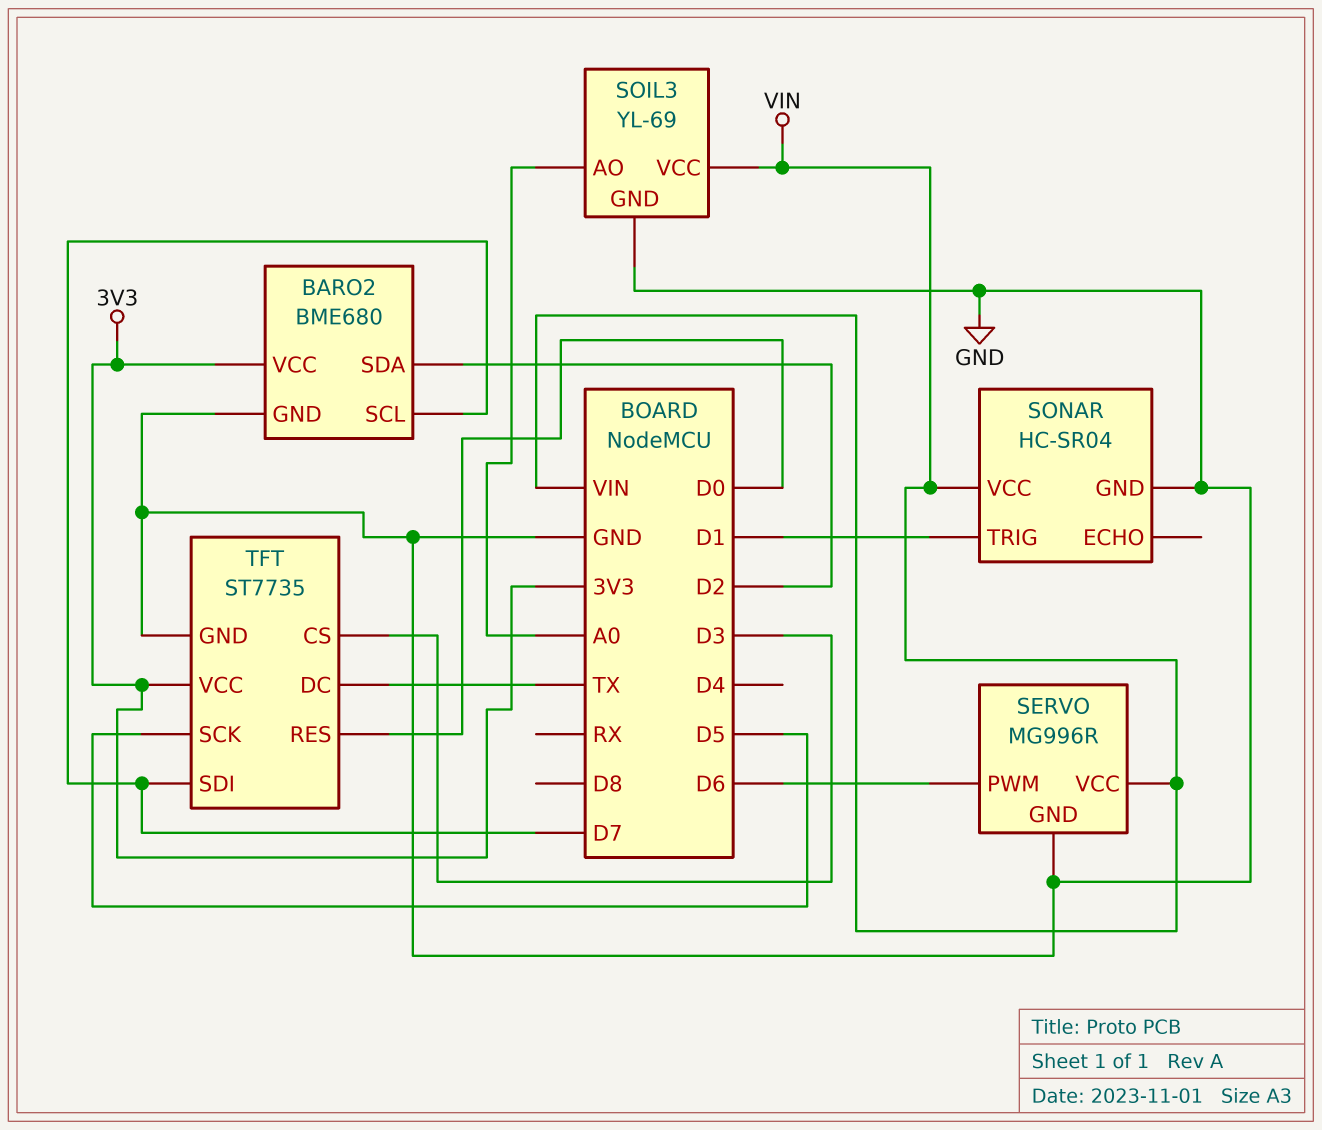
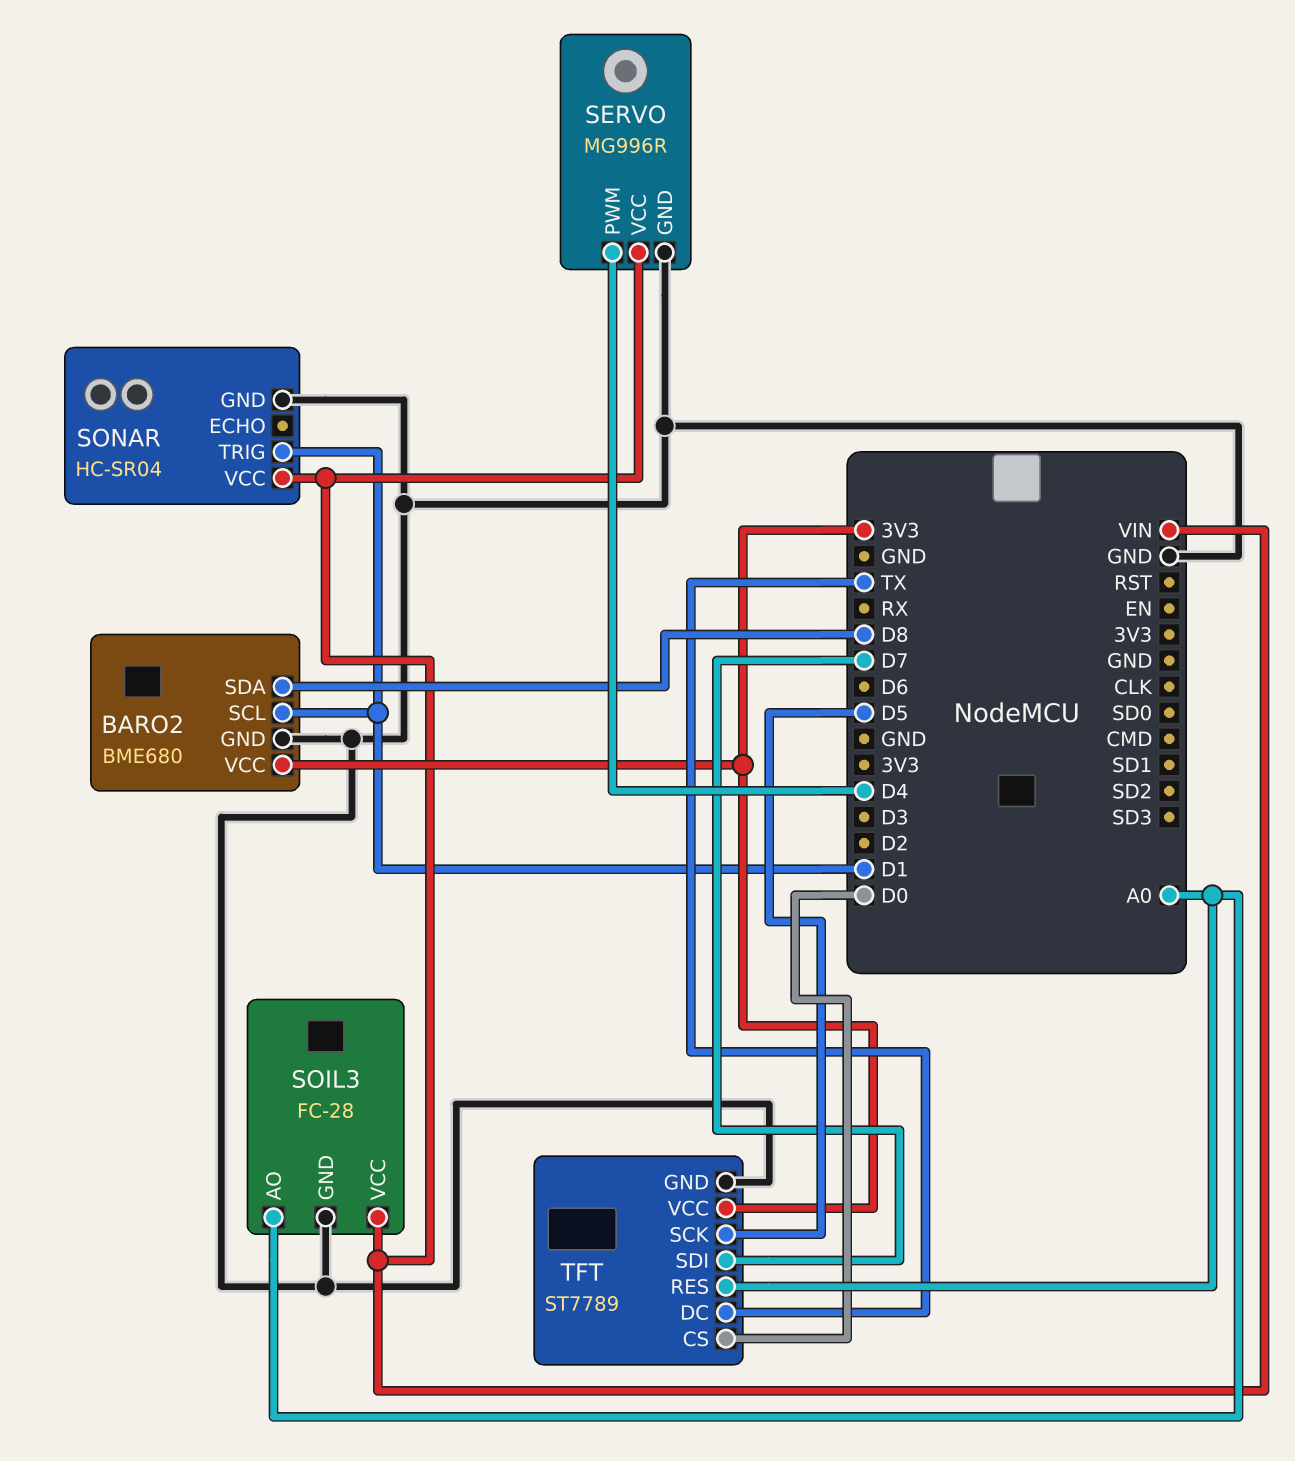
BARO2 pin SCL: D7 -> D1
BARO2 pin SDA: D2 -> D8
SERVO pin PWM: D6 -> D4
SOIL3: YL-69 -> FC-28
TFT: ST7735 -> ST7789
TFT pin CS: D3 -> D0
TFT pin RES: D0 -> A0

